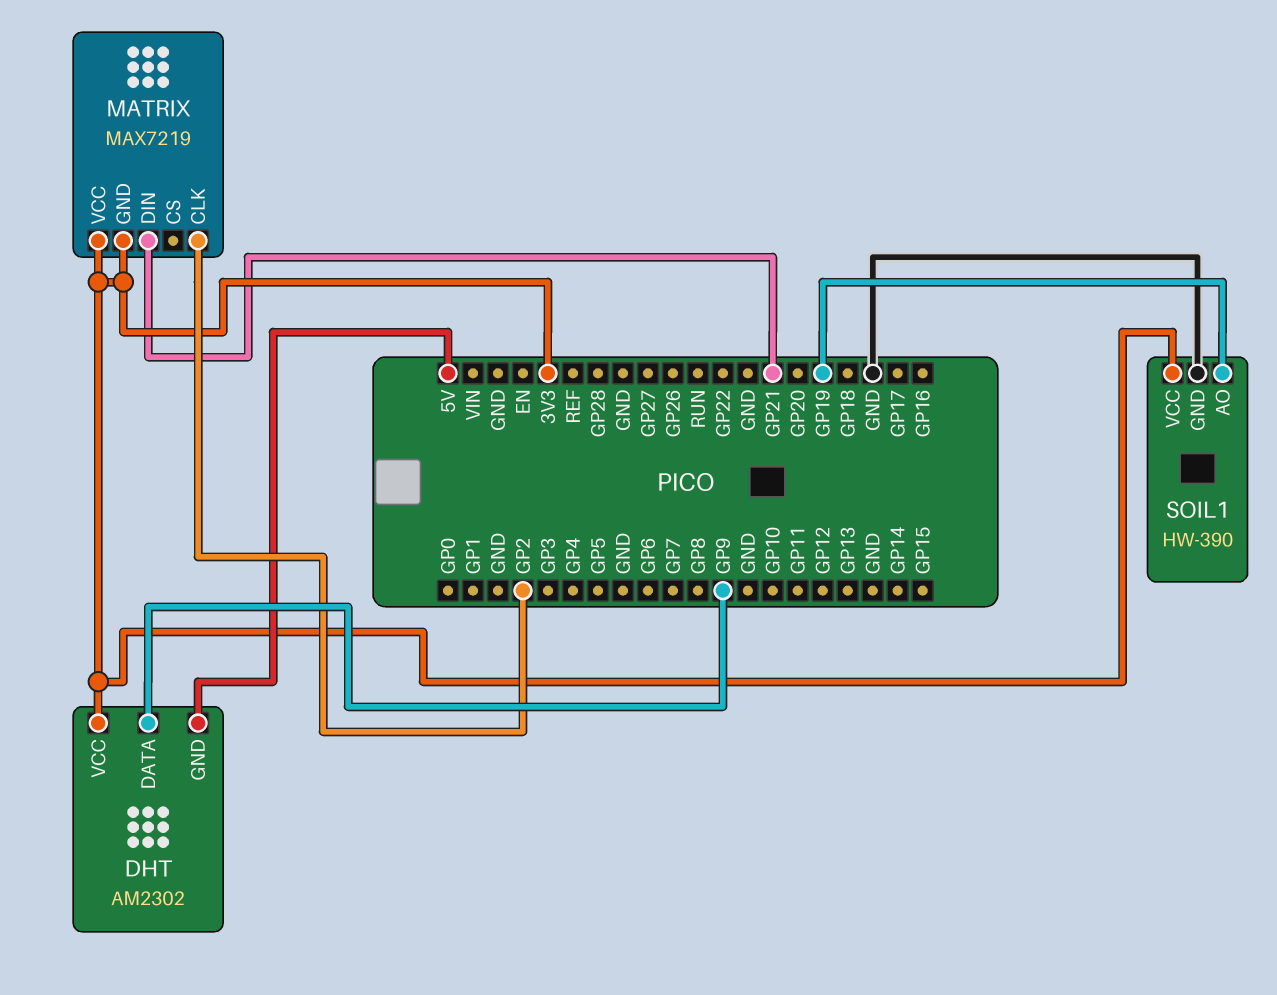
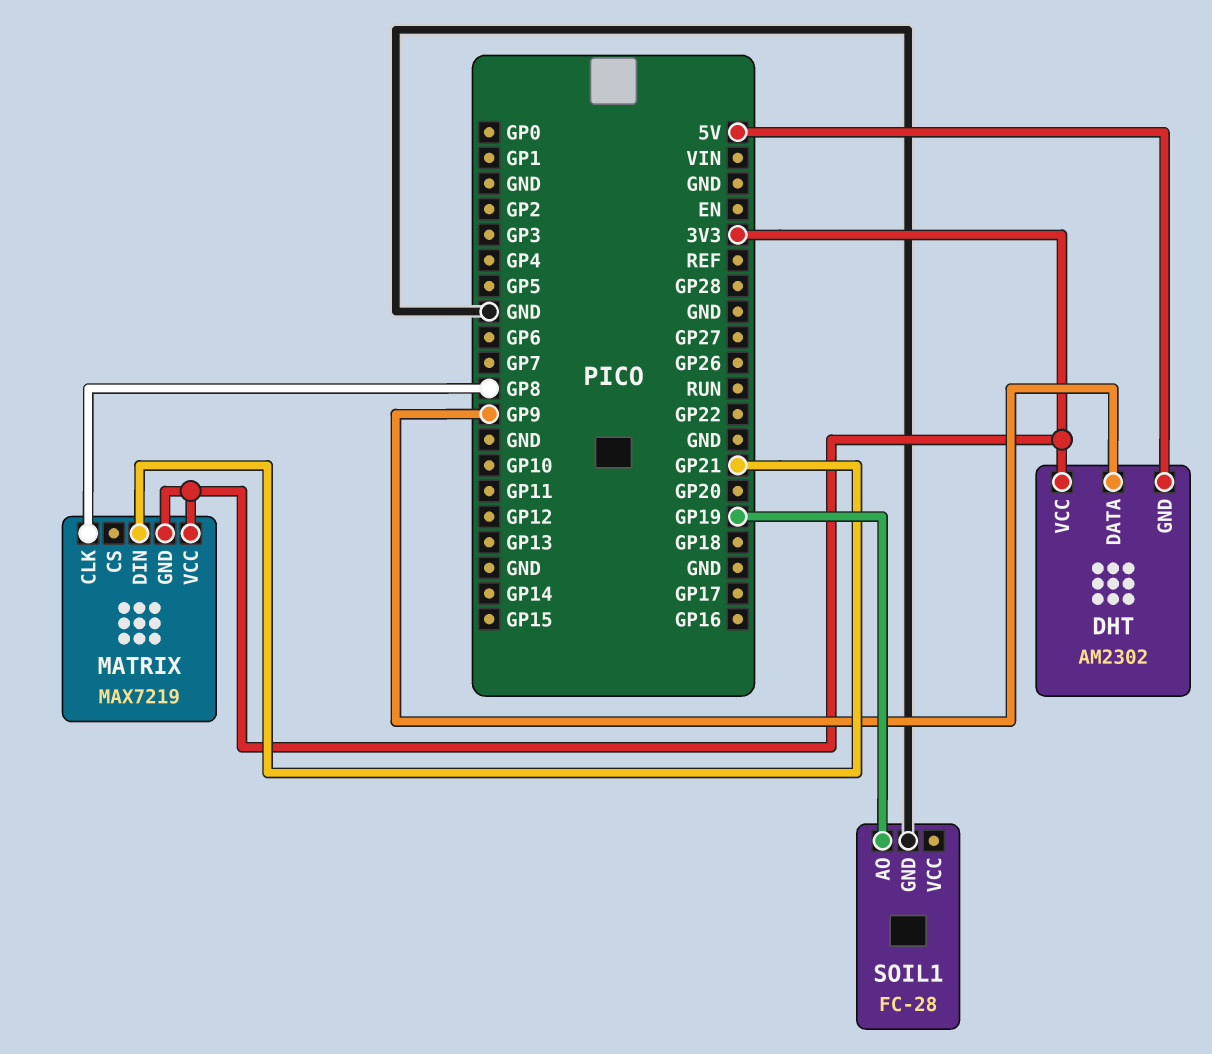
MATRIX pin CLK: GP2 -> GP8
SOIL1: HW-390 -> FC-28
SOIL1 pin VCC: 3V3 -> none

